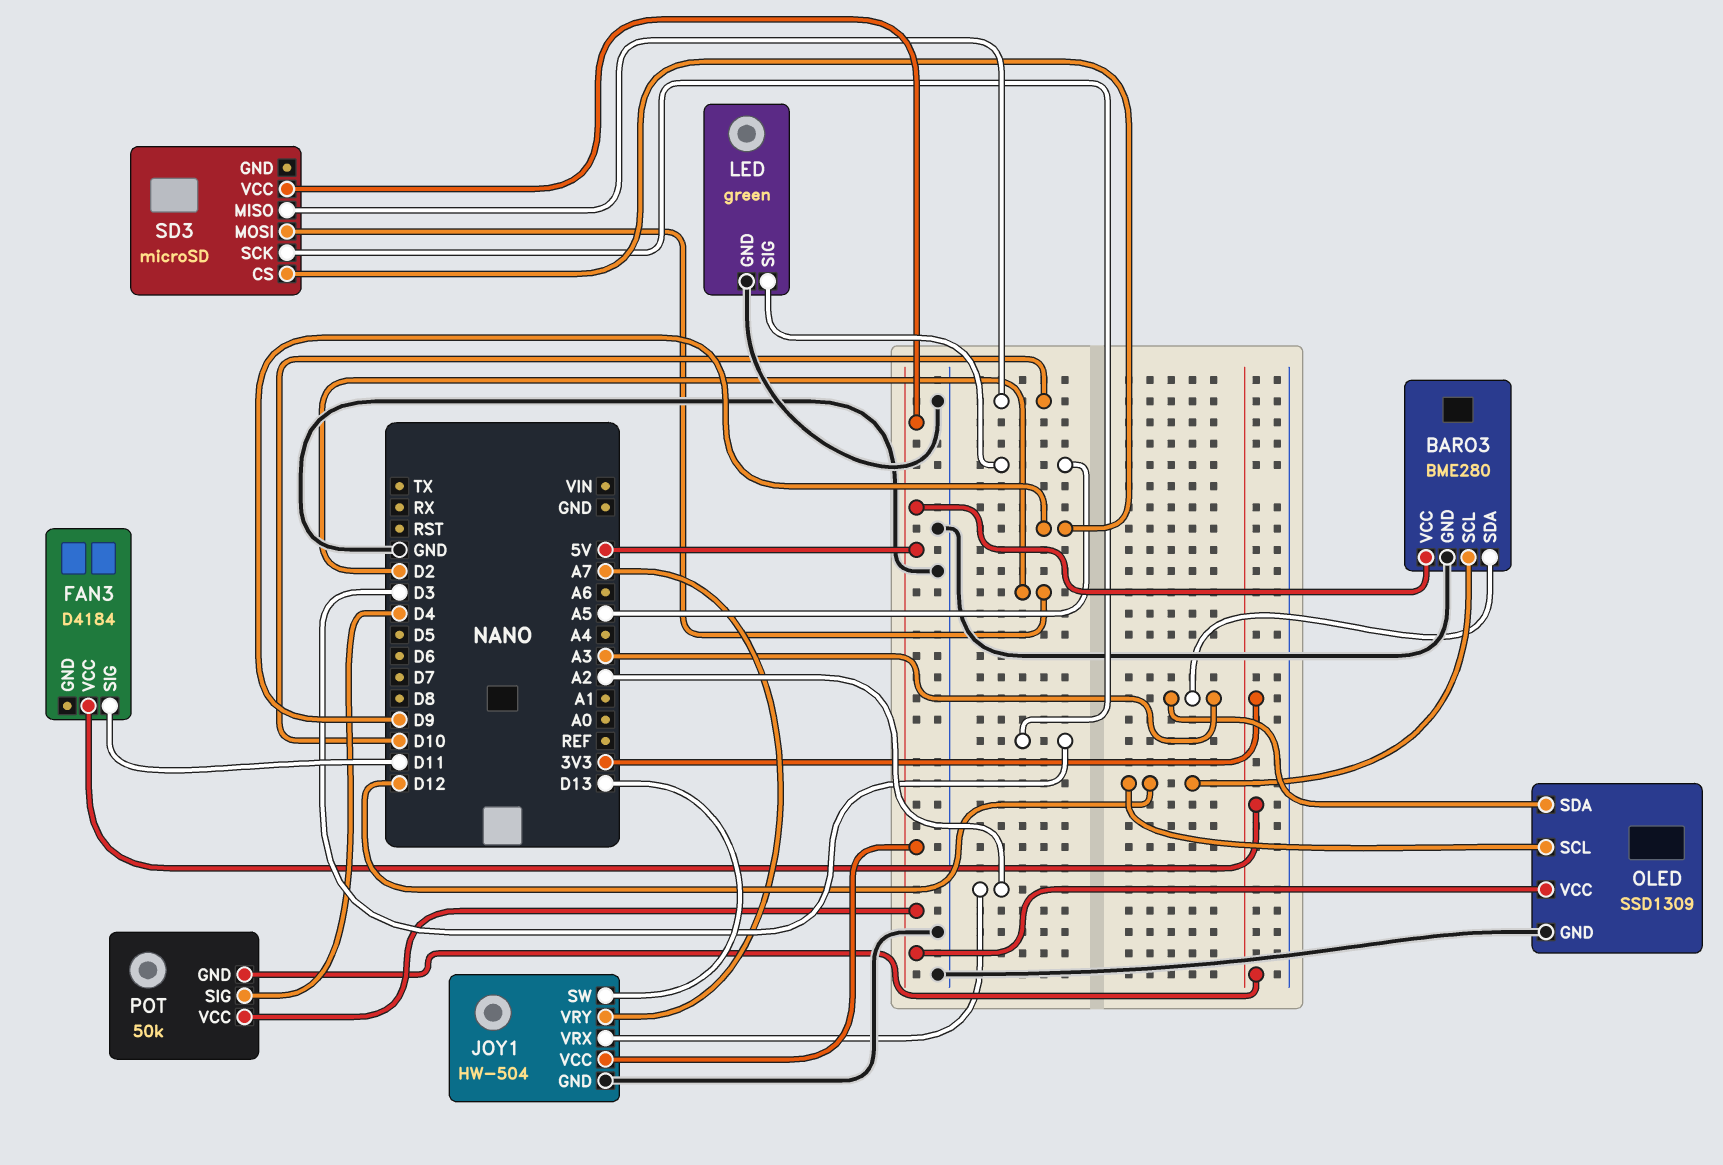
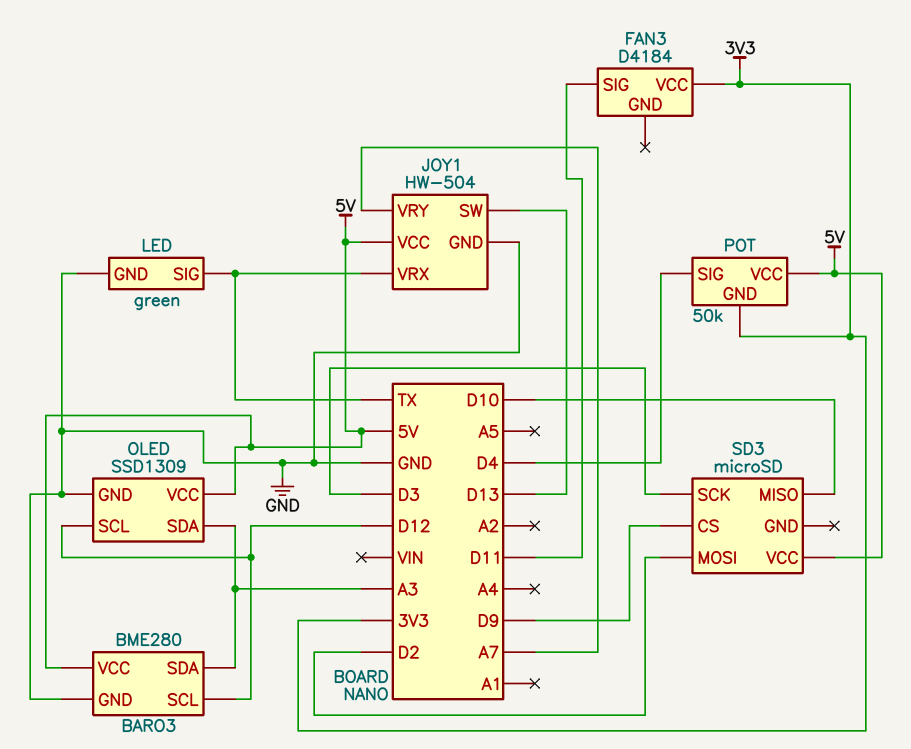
JOY1 pin VRX: A2 -> TX
LED pin SIG: A5 -> TX

